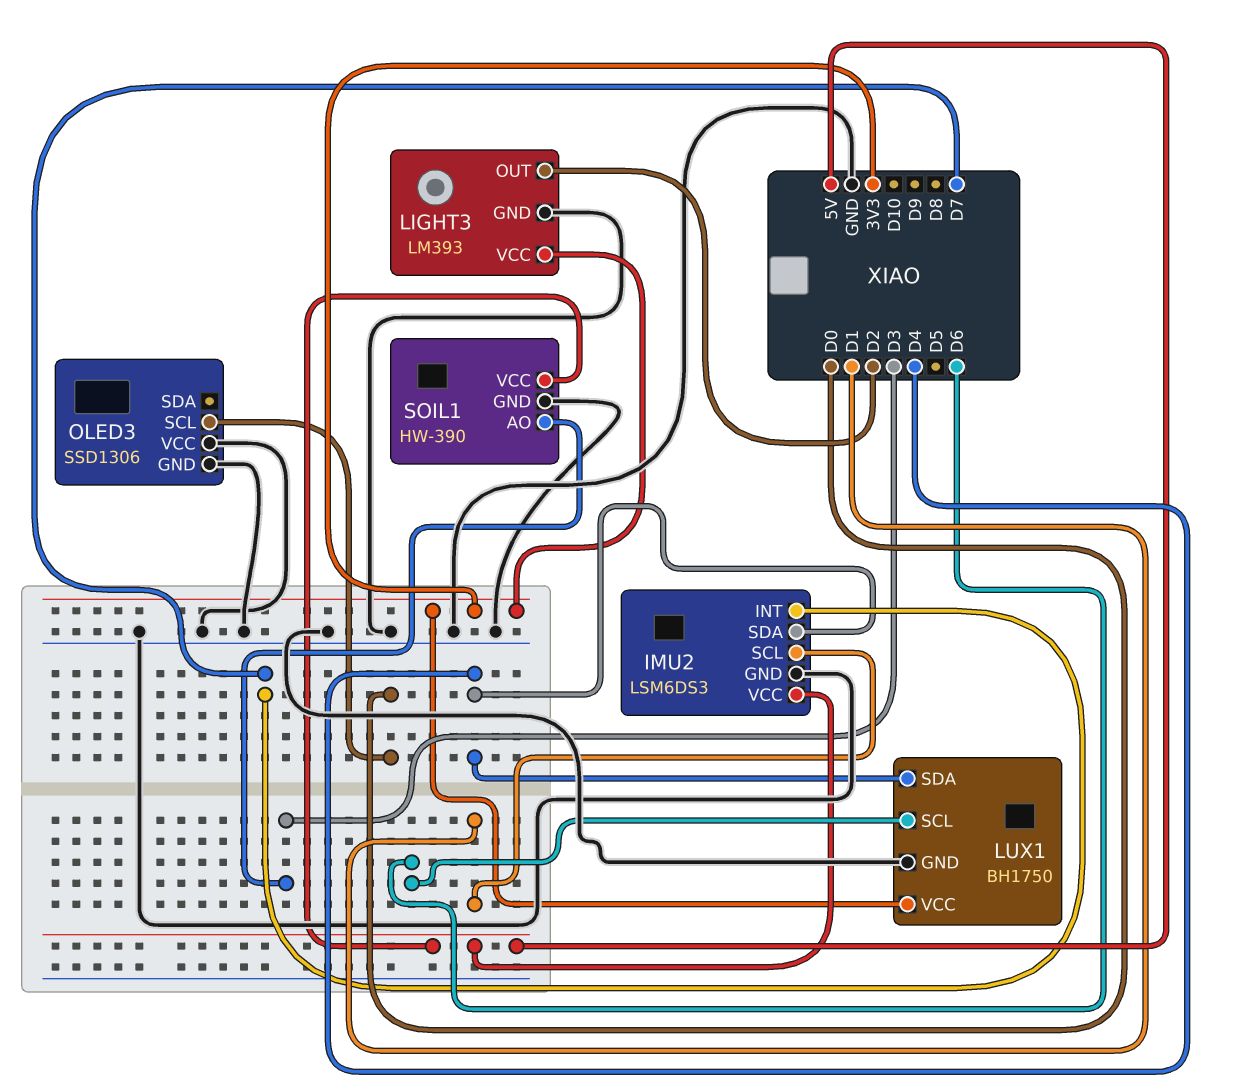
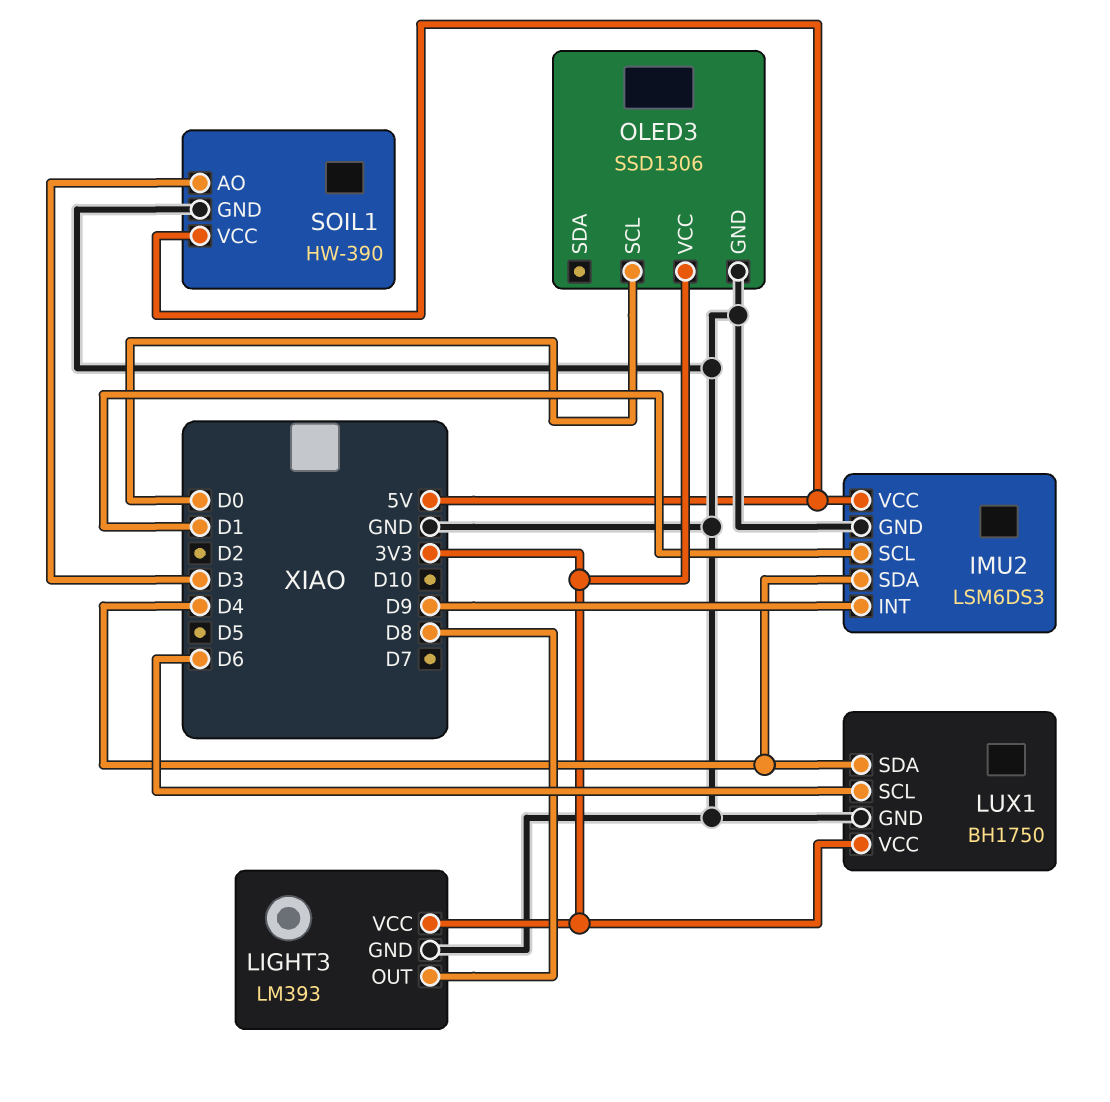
IMU2 pin INT: D7 -> D9
LIGHT3 pin OUT: D2 -> D8
OLED3 pin VCC: GND -> 3V3

